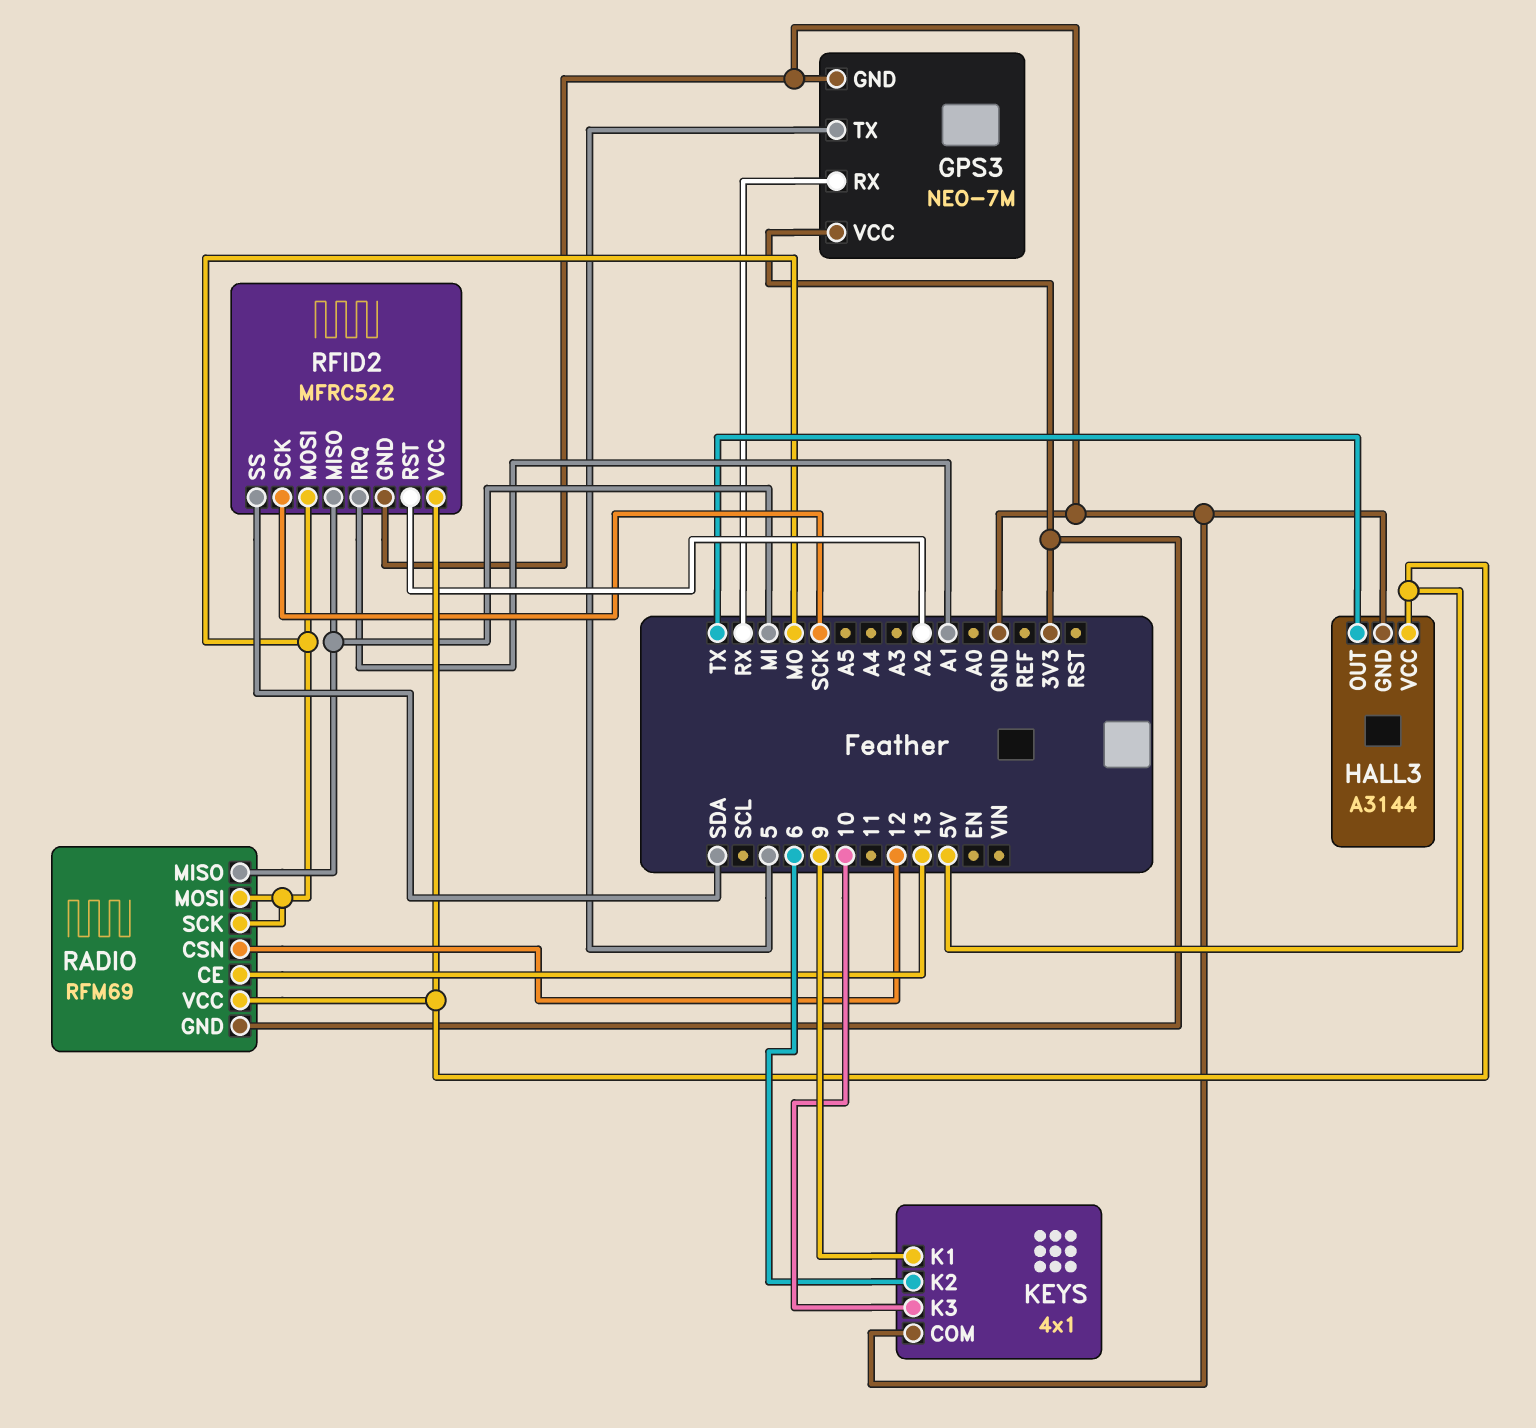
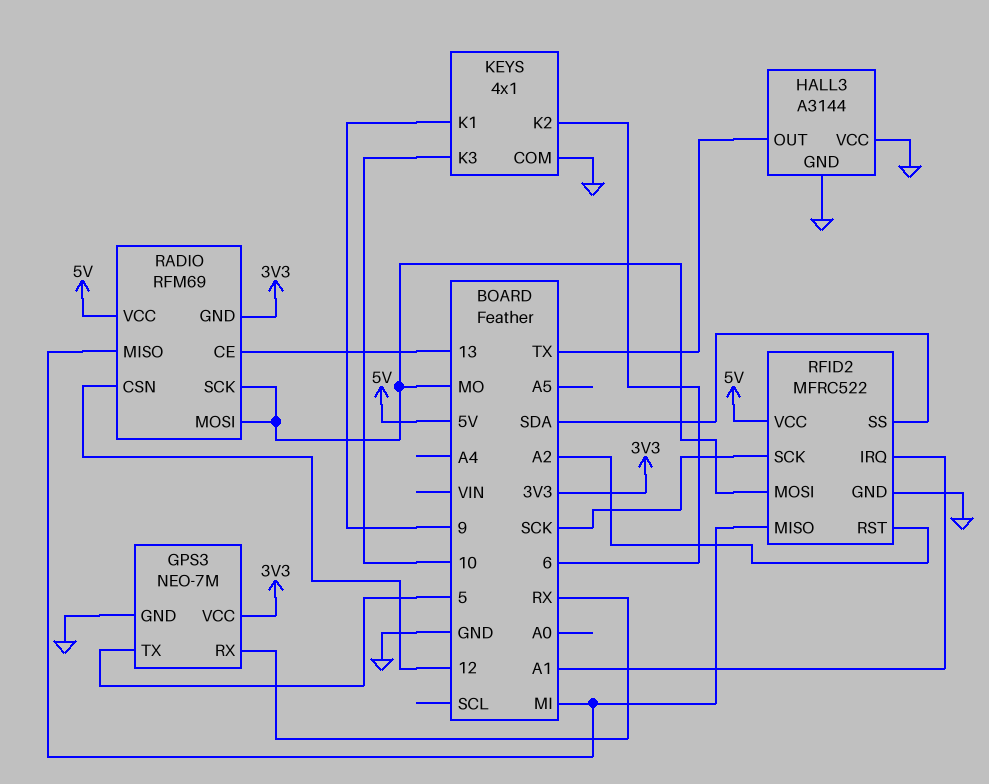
HALL3 pin VCC: 5V -> GND

